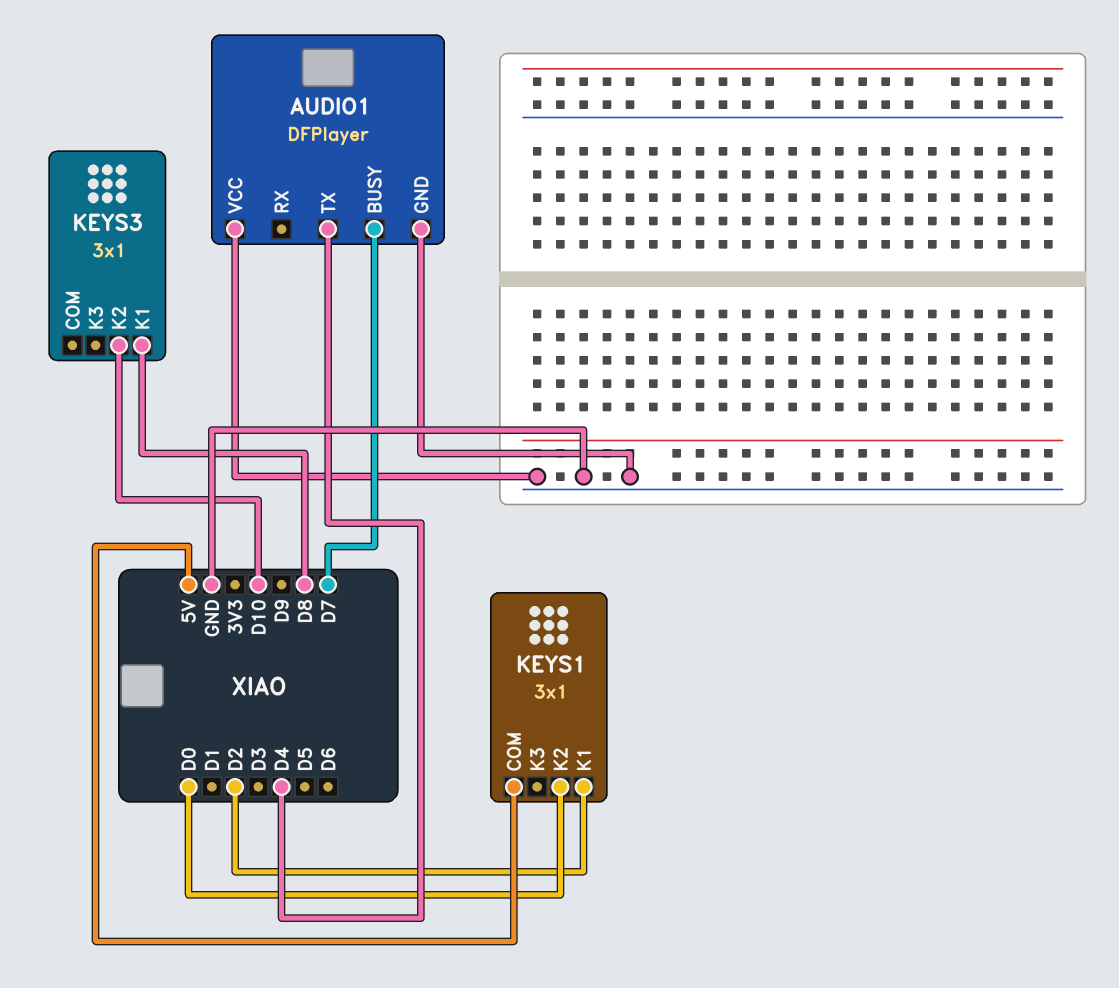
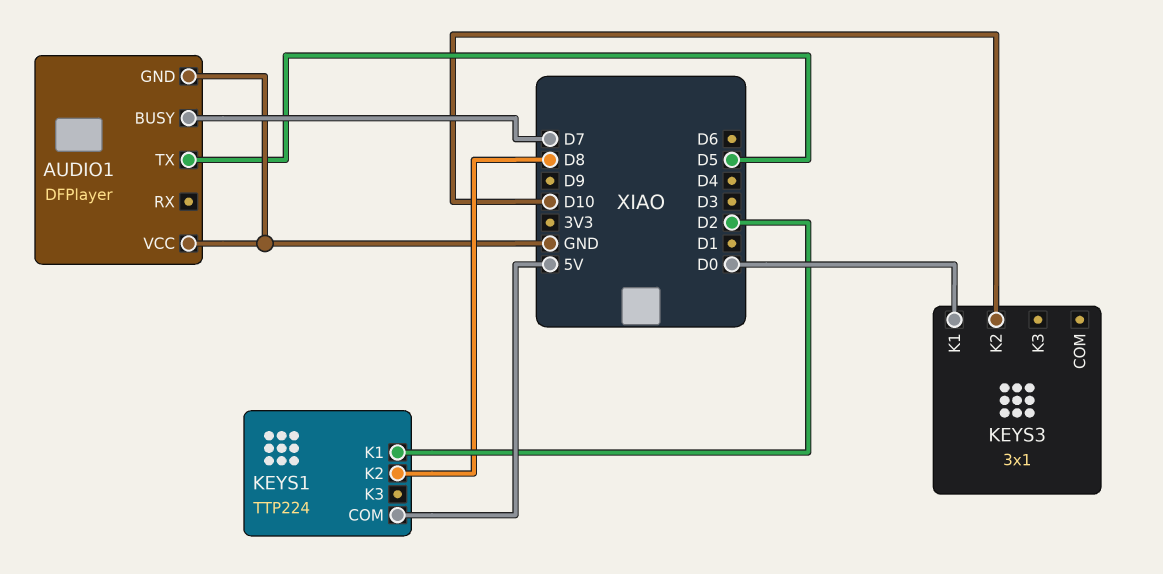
AUDIO1 pin TX: D4 -> D5
KEYS1: 3x1 -> TTP224
KEYS1 pin K2: D0 -> D8
KEYS3 pin K1: D8 -> D0

